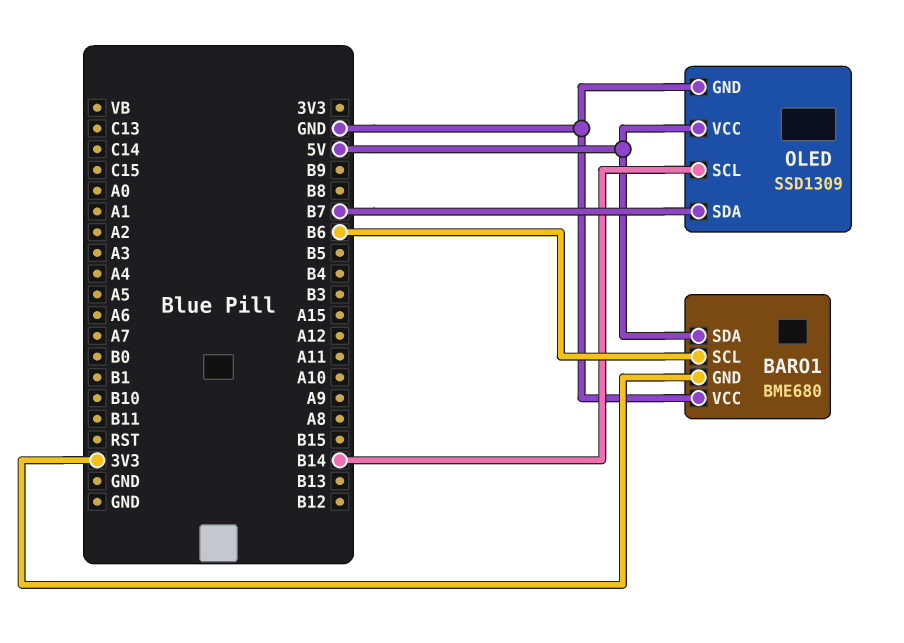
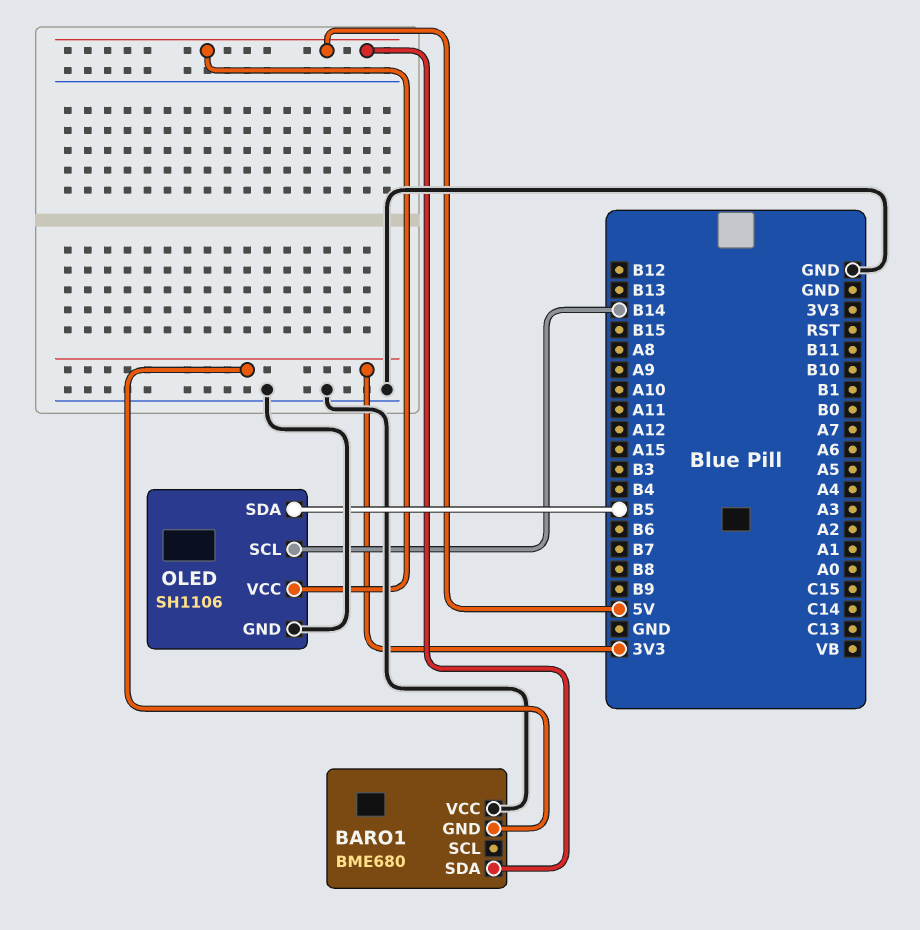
BARO1 pin SCL: B6 -> none
OLED: SSD1309 -> SH1106
OLED pin SDA: B7 -> B5

